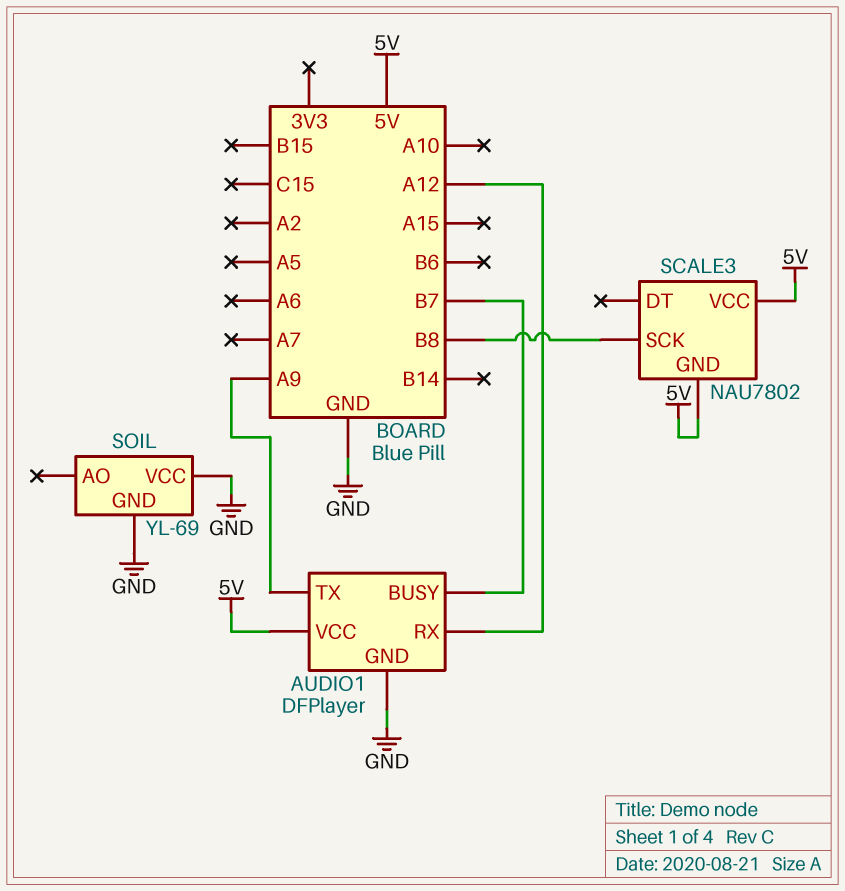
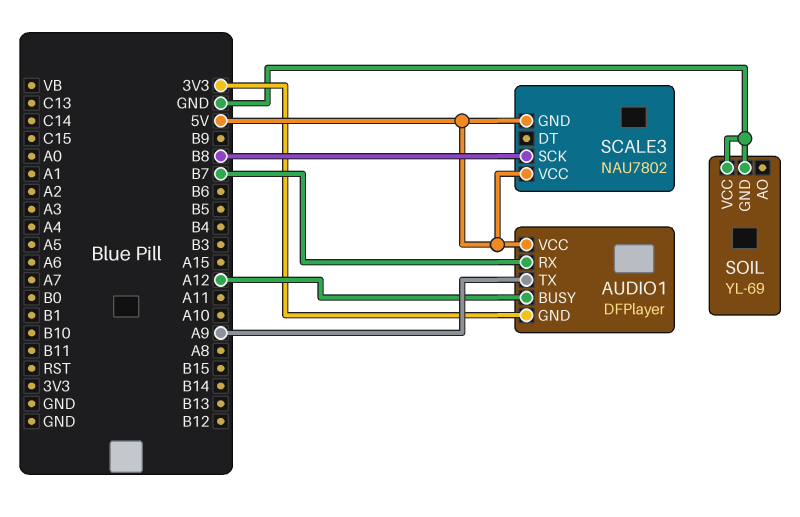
AUDIO1 pin BUSY: B7 -> A12
AUDIO1 pin GND: GND -> 3V3
AUDIO1 pin RX: A12 -> B7

